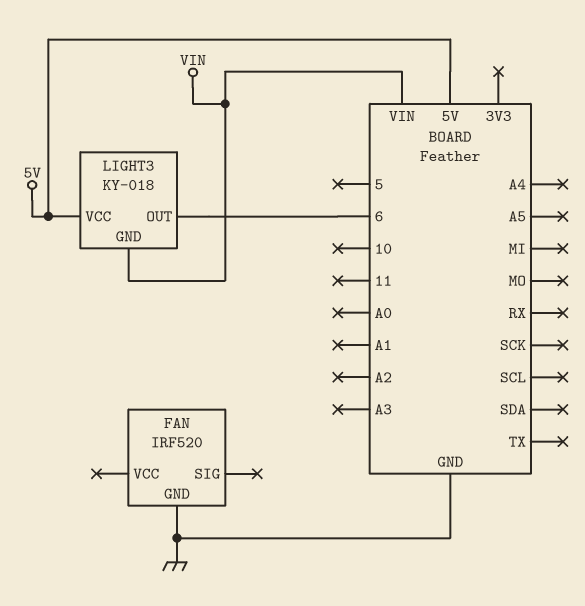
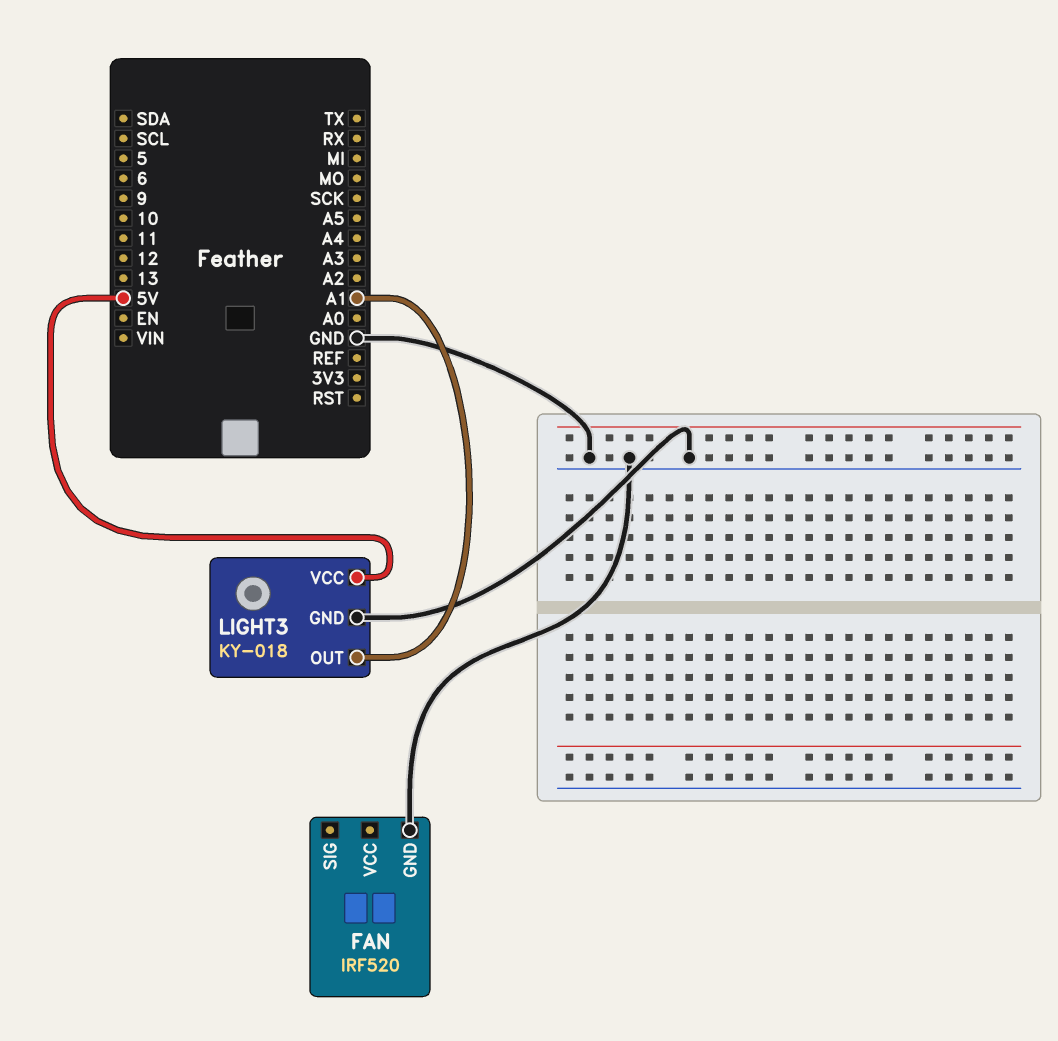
LIGHT3 pin GND: VIN -> GND
LIGHT3 pin OUT: 6 -> A1

